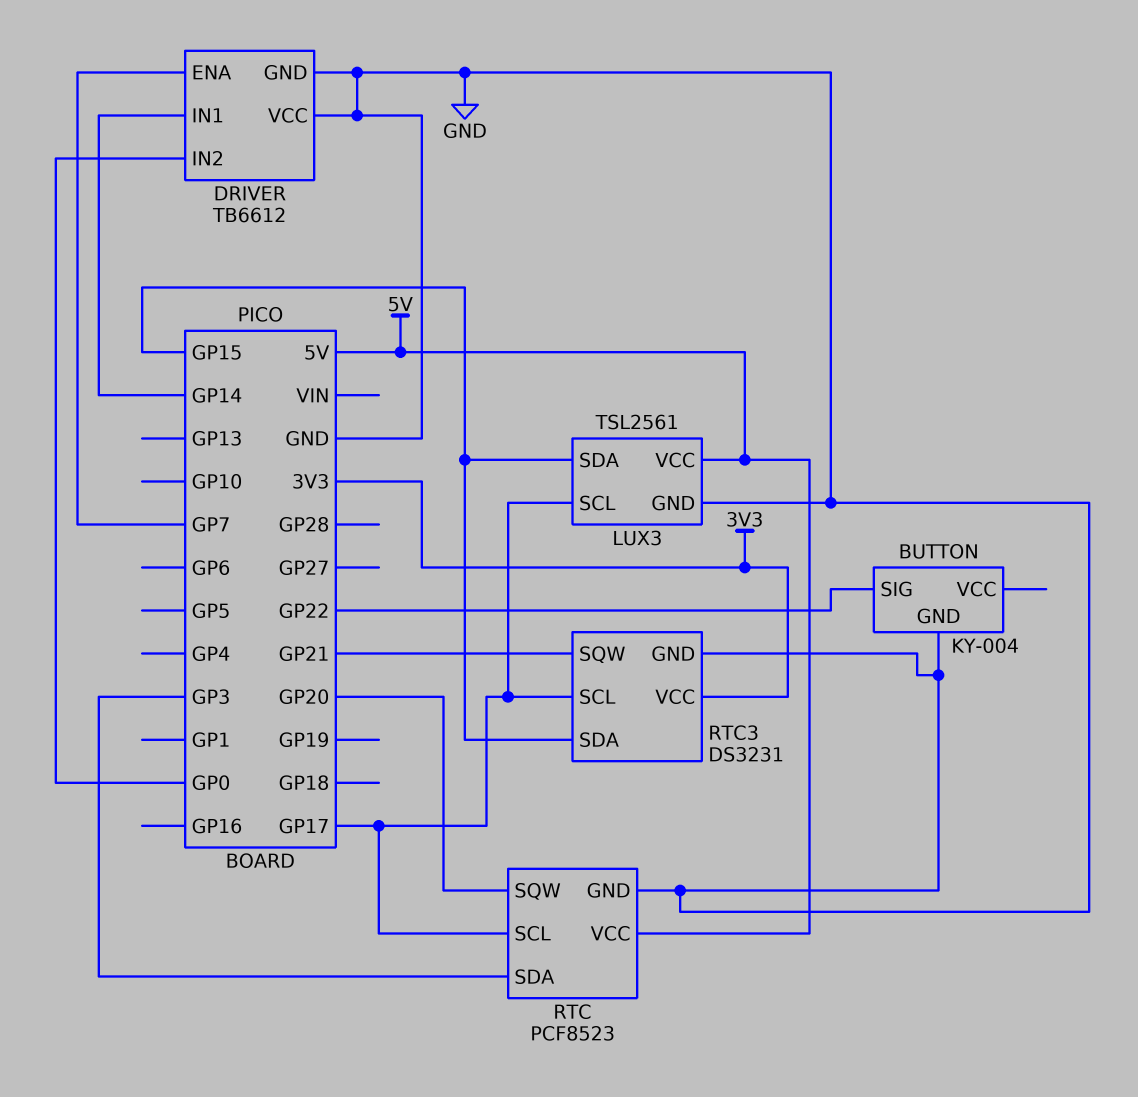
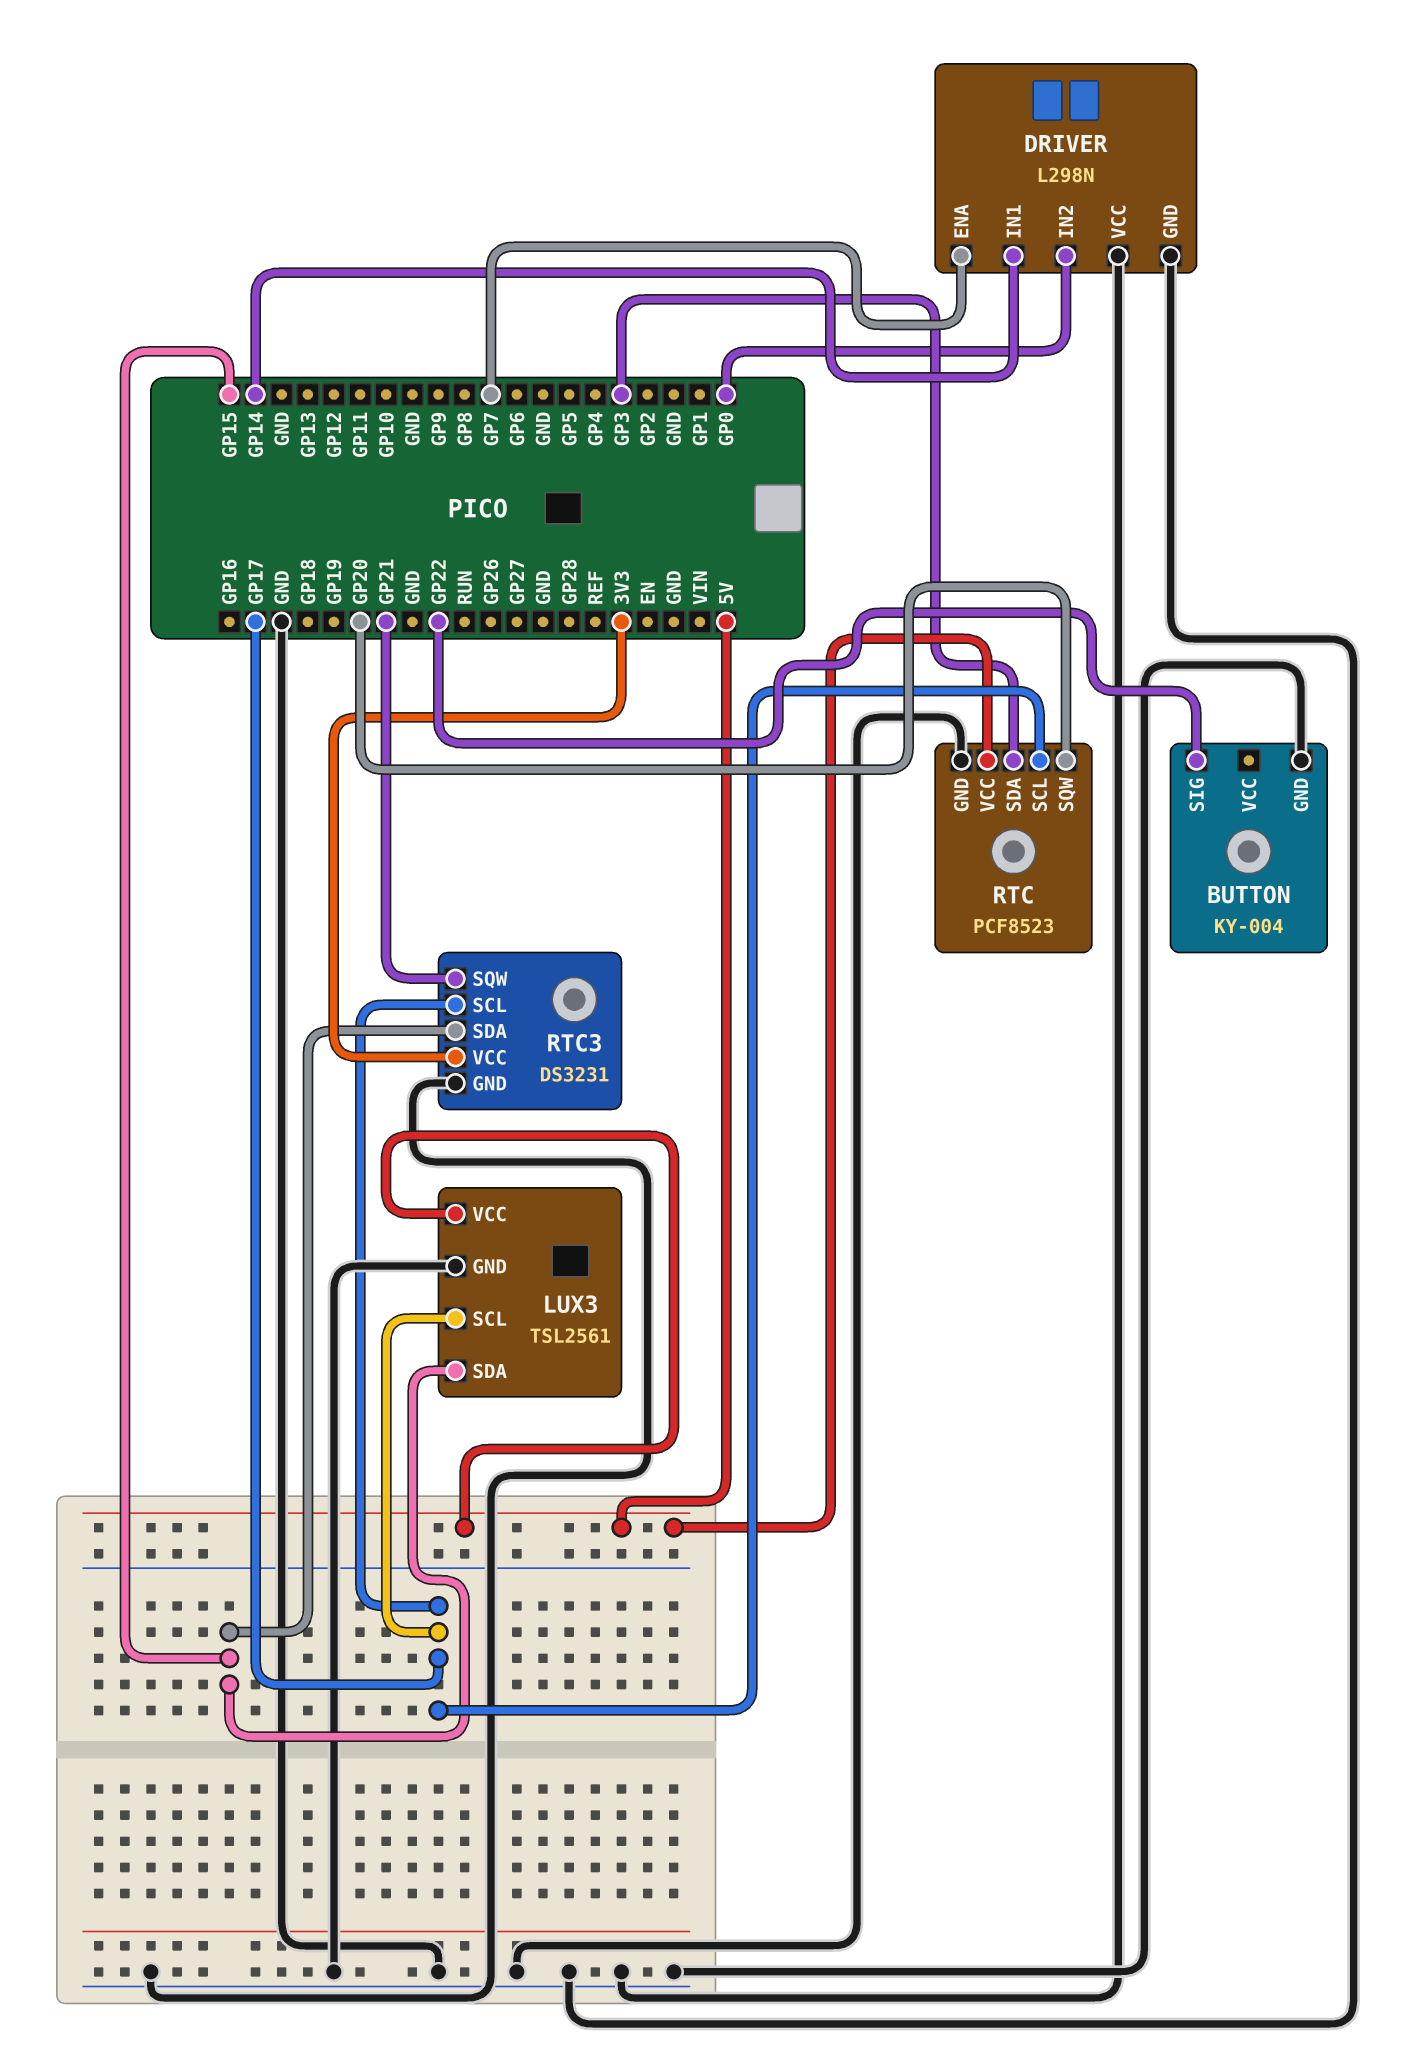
DRIVER: TB6612 -> L298N

